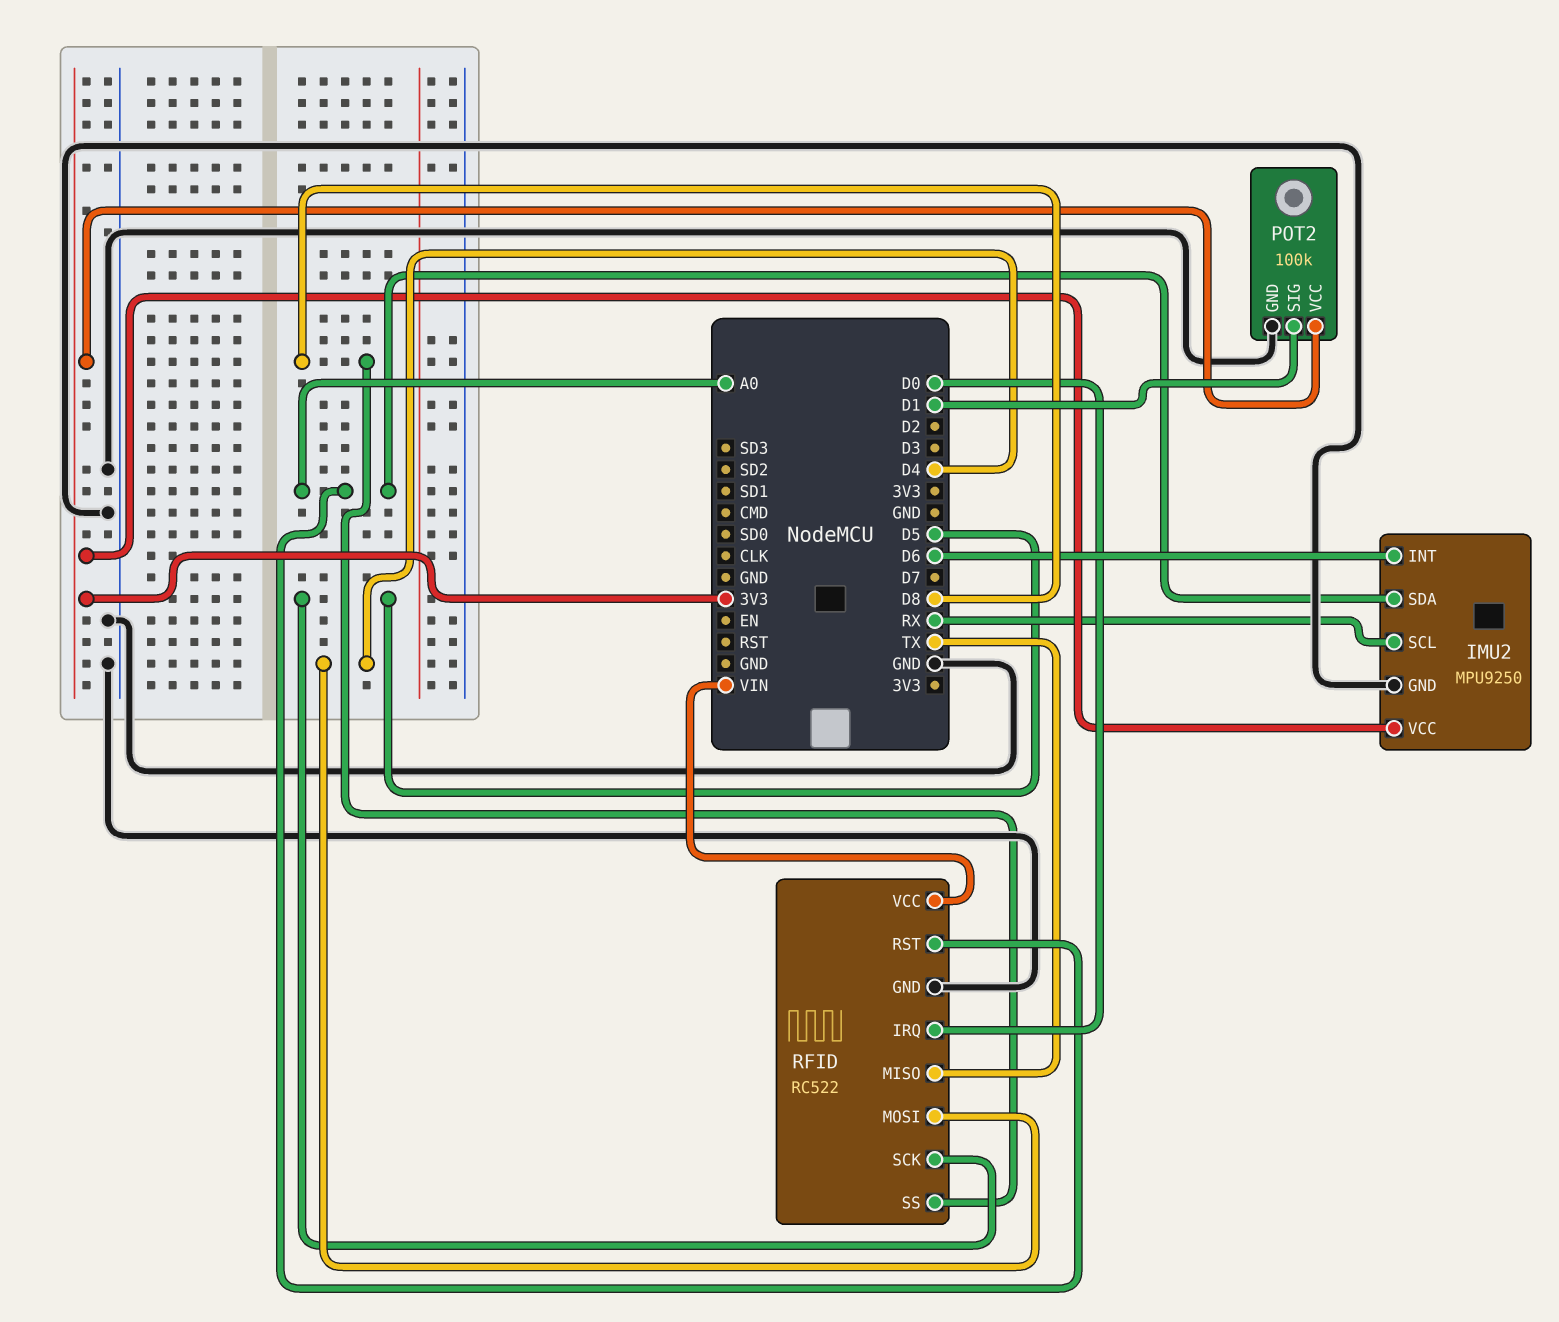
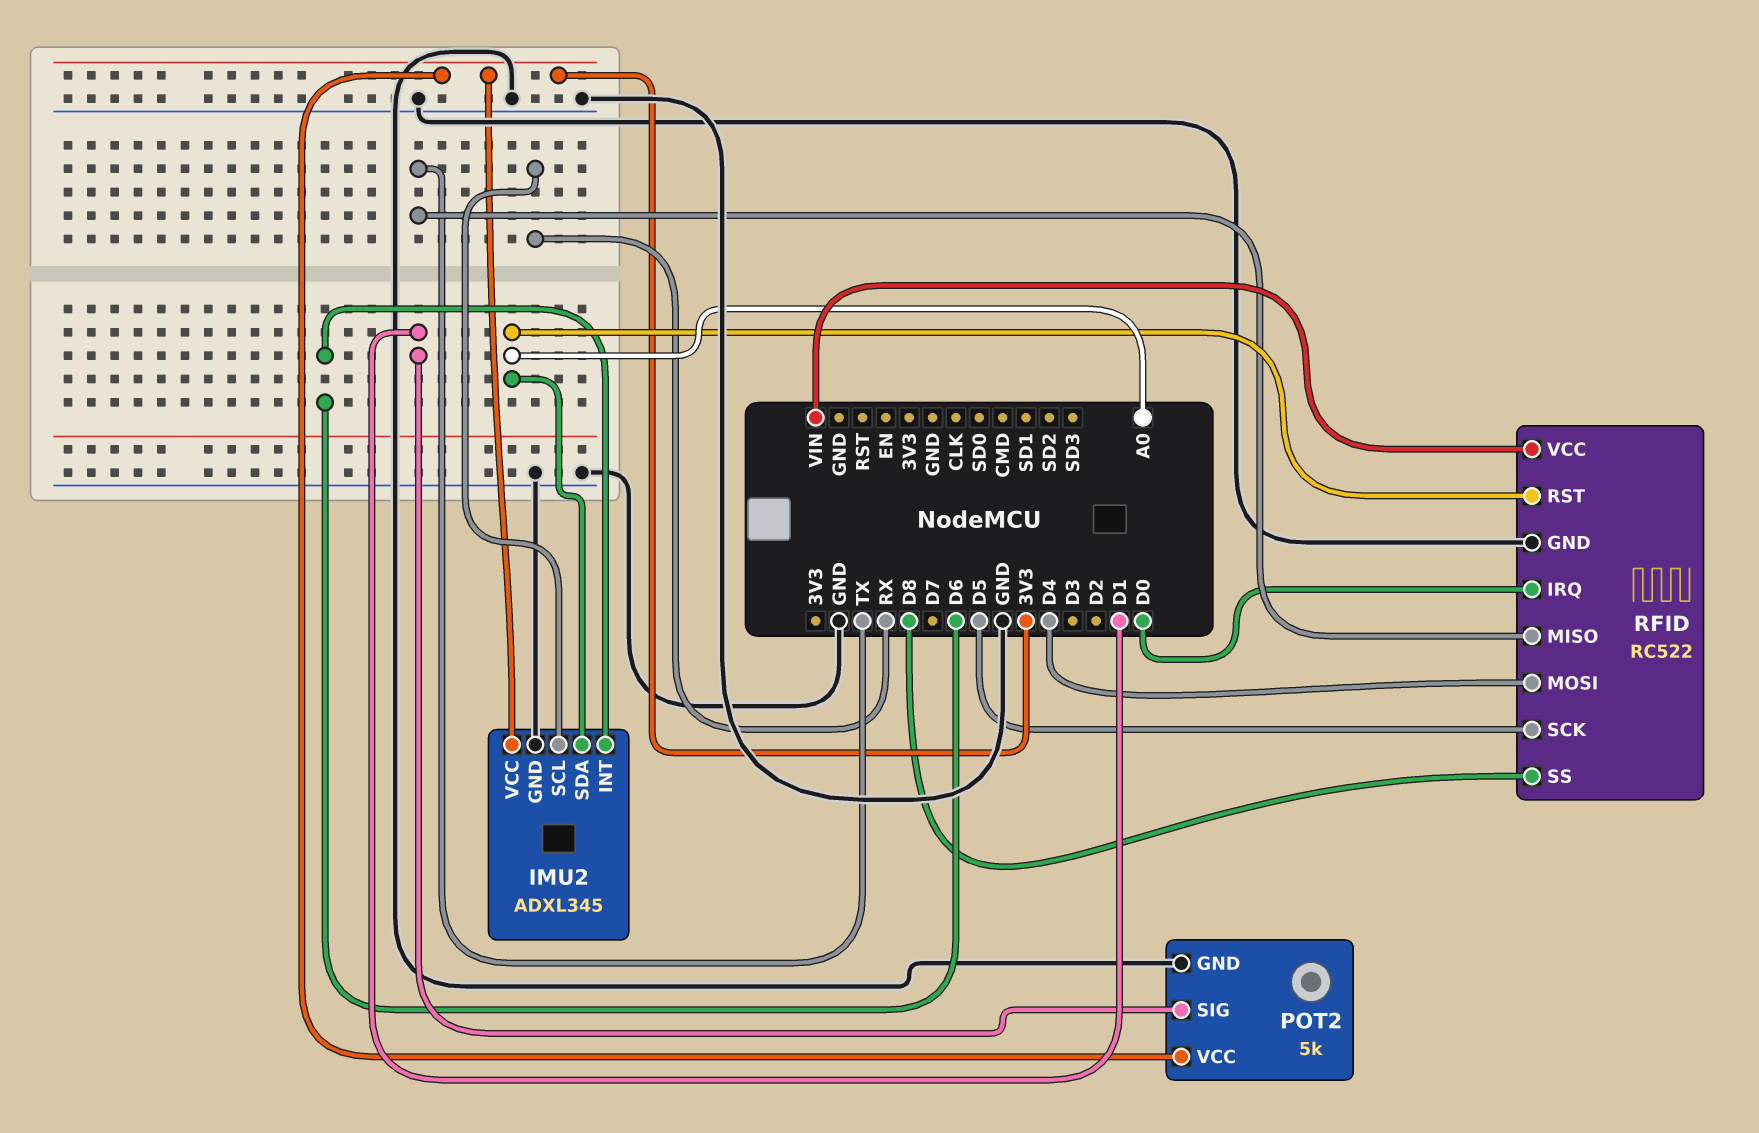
IMU2: MPU9250 -> ADXL345
POT2: 100k -> 5k

